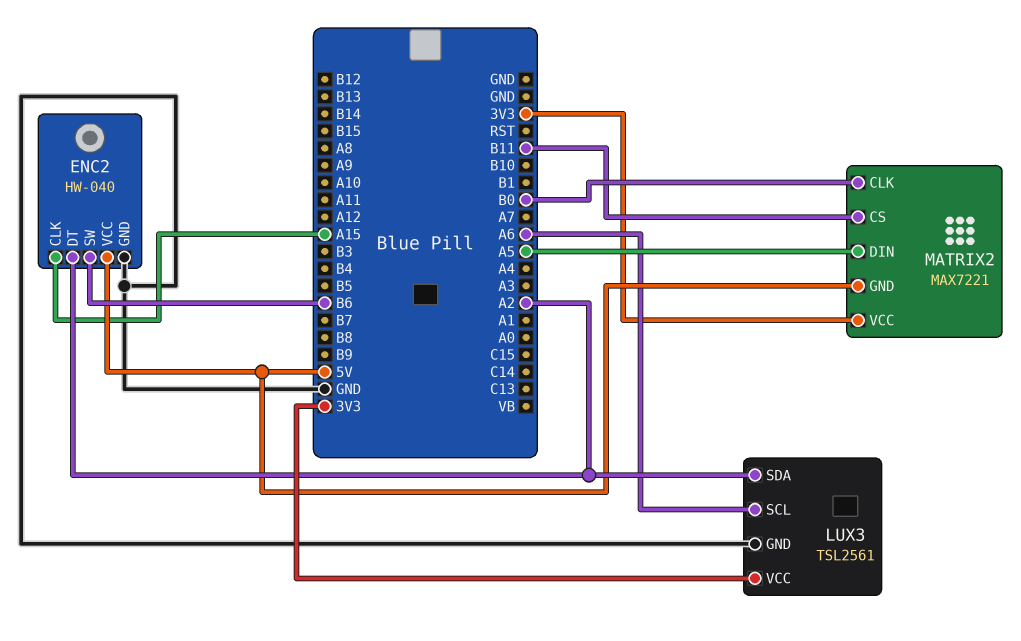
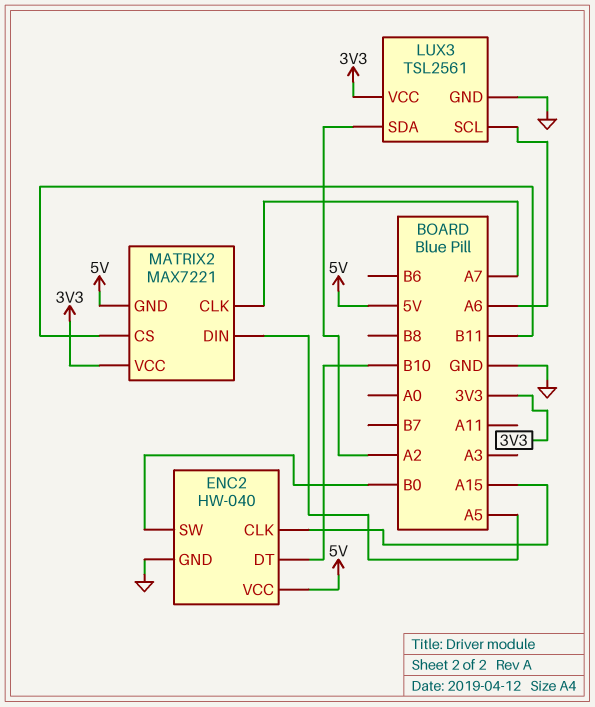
ENC2 pin DT: A2 -> B10
ENC2 pin SW: B6 -> B0
MATRIX2 pin CLK: B0 -> A7

